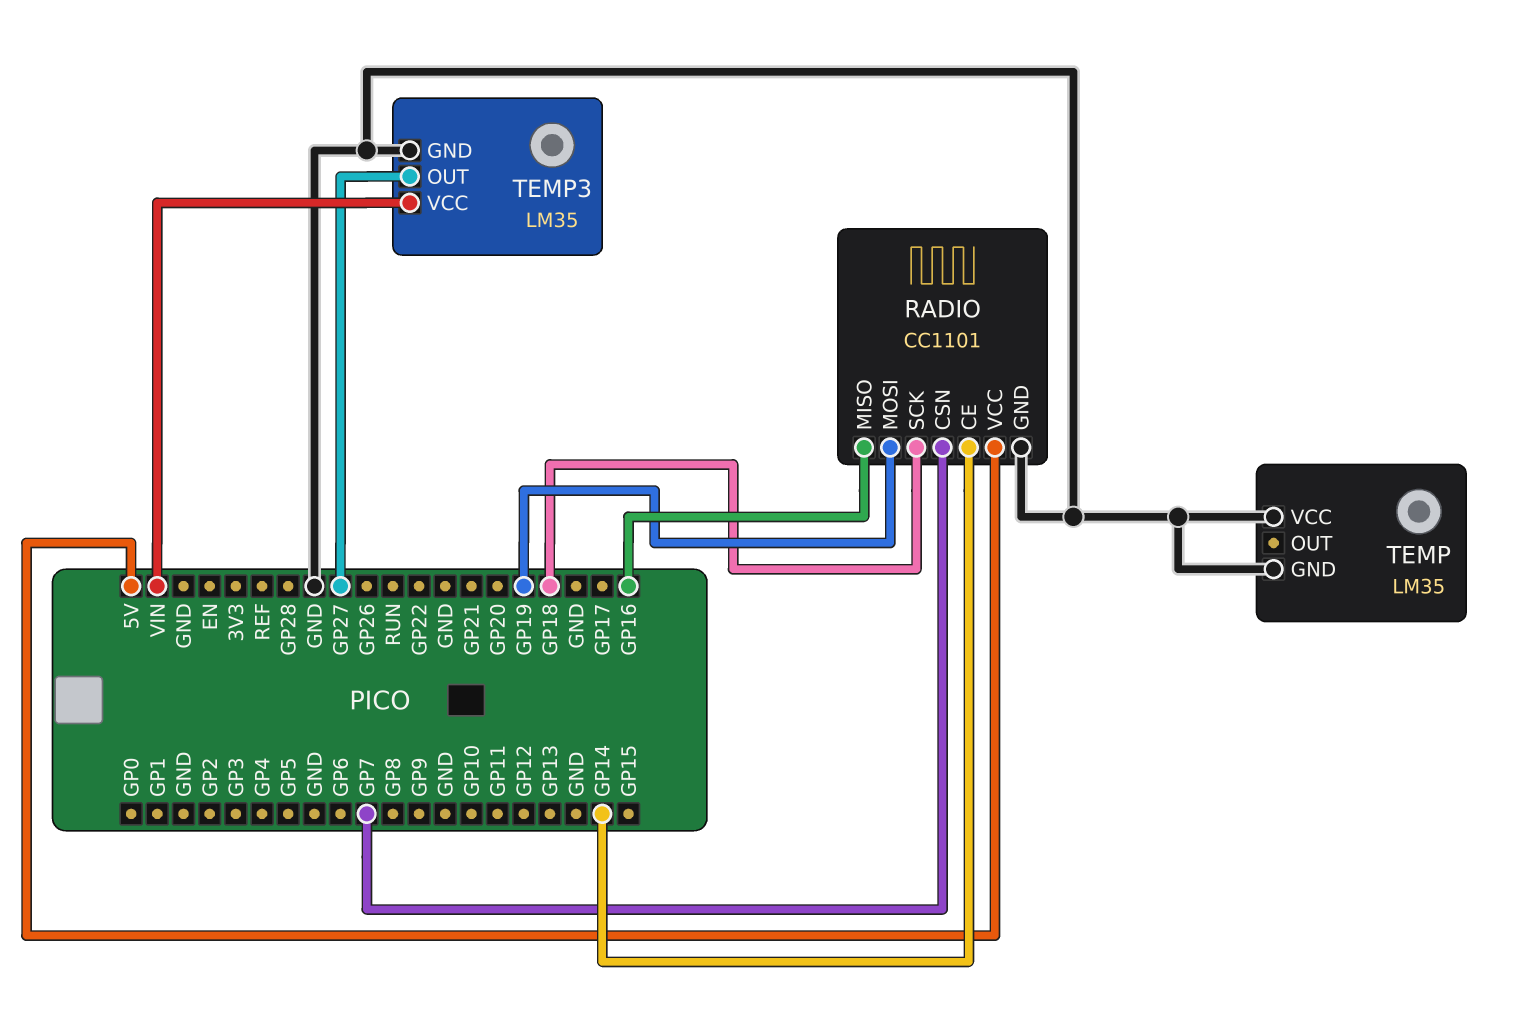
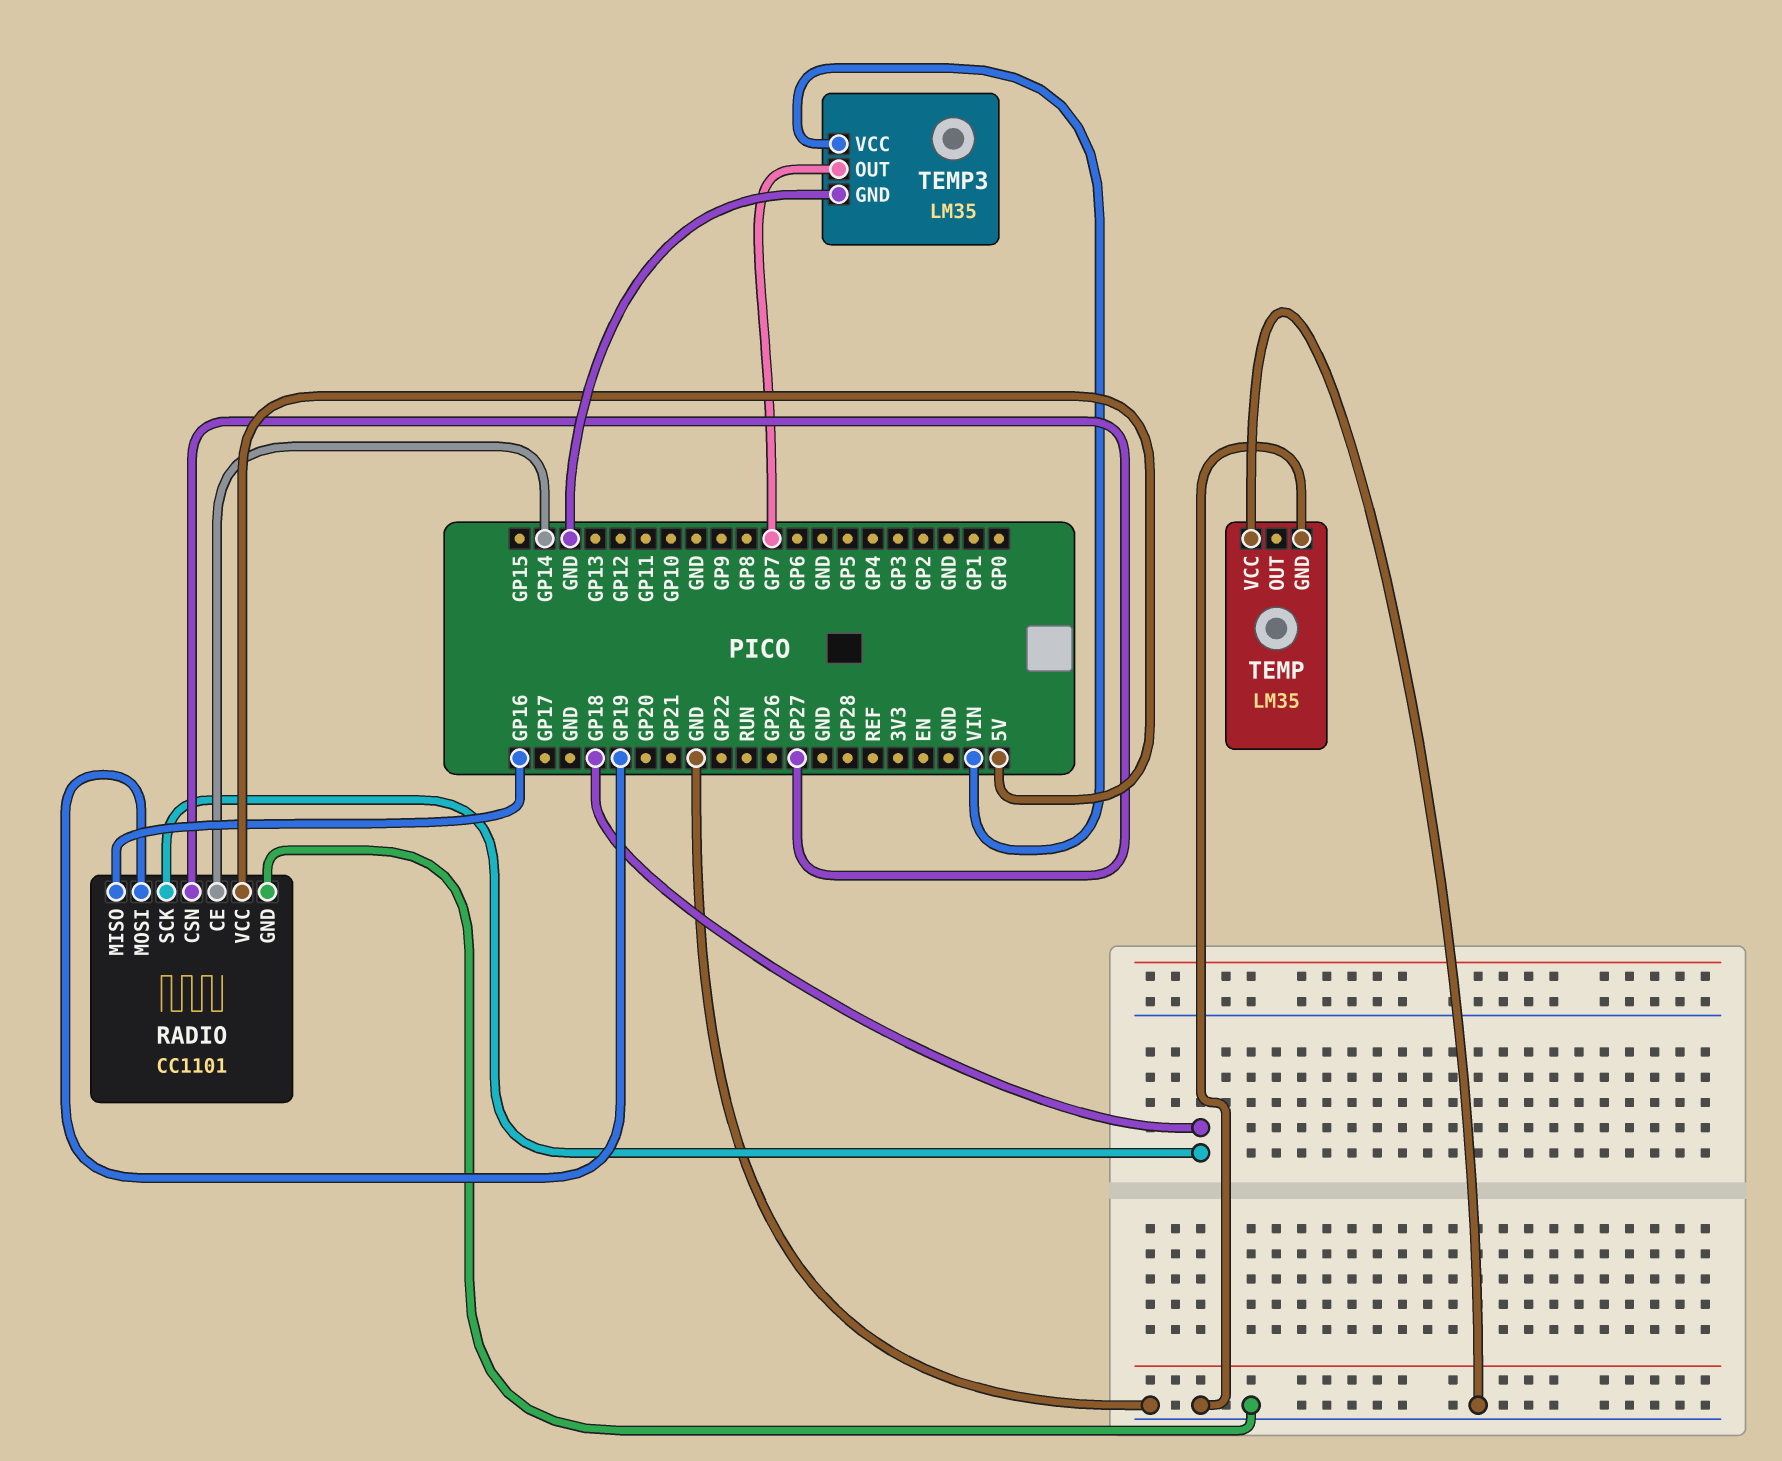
RADIO pin CSN: GP7 -> GP27
TEMP3 pin OUT: GP27 -> GP7

